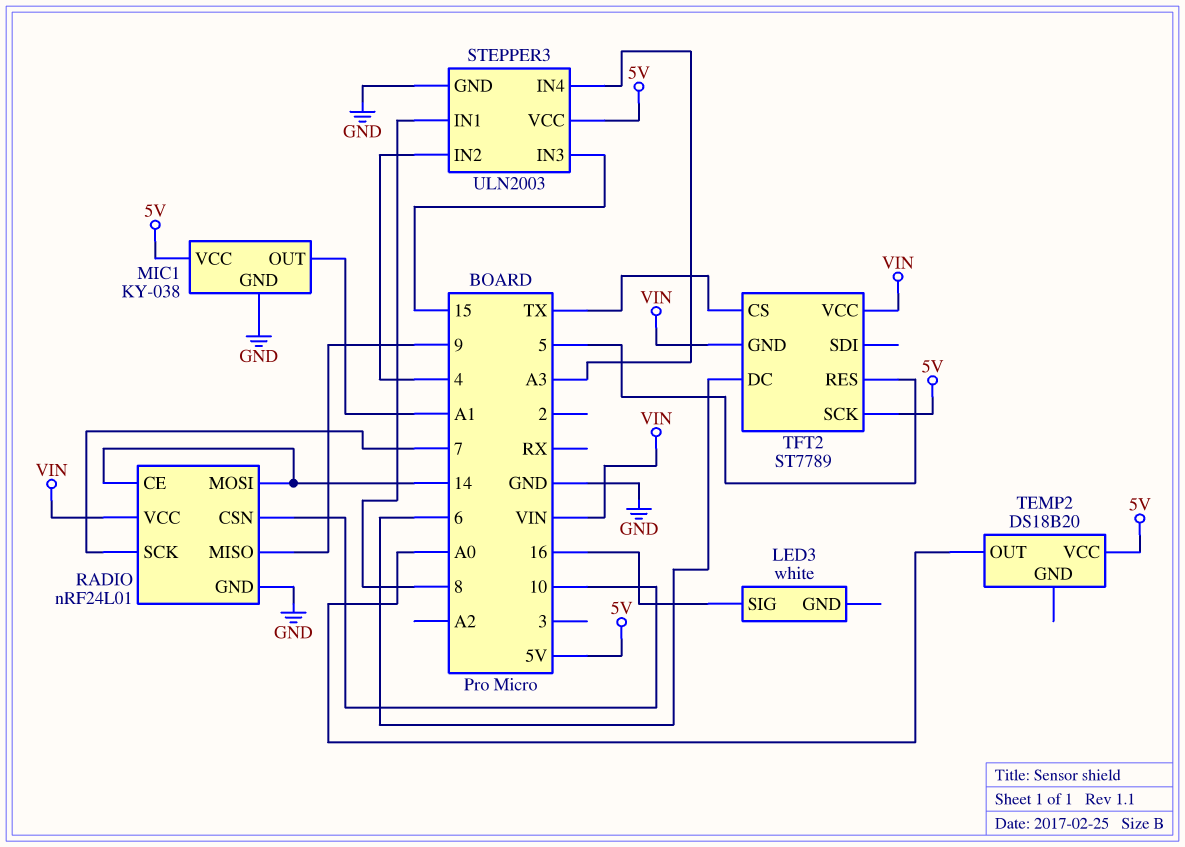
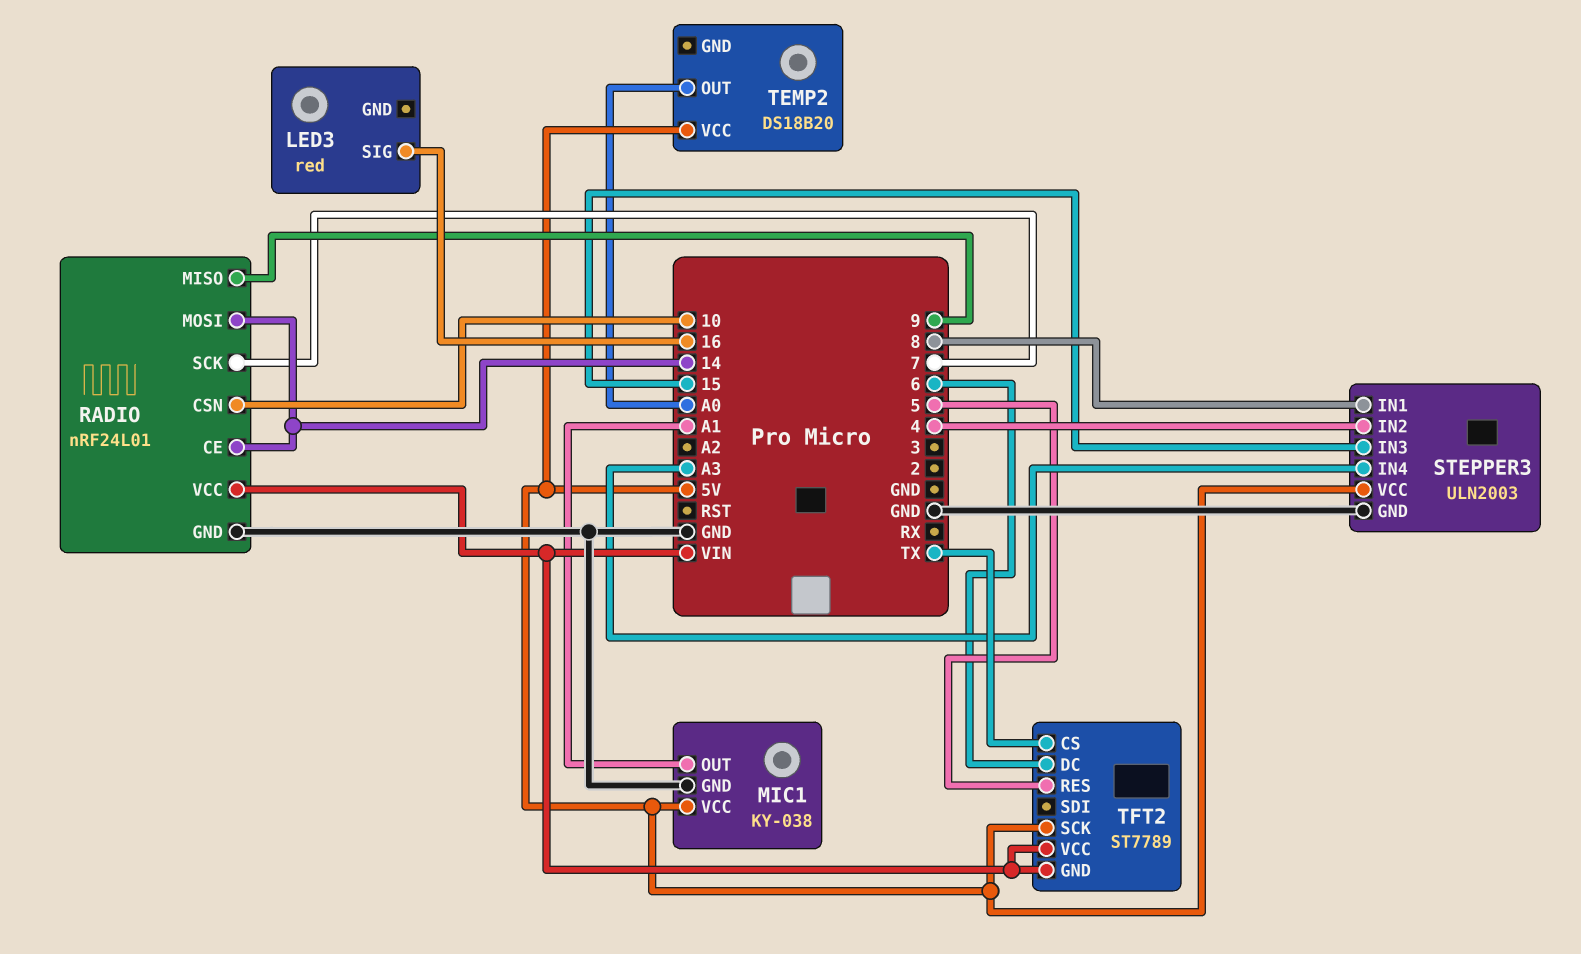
LED3: white -> red

